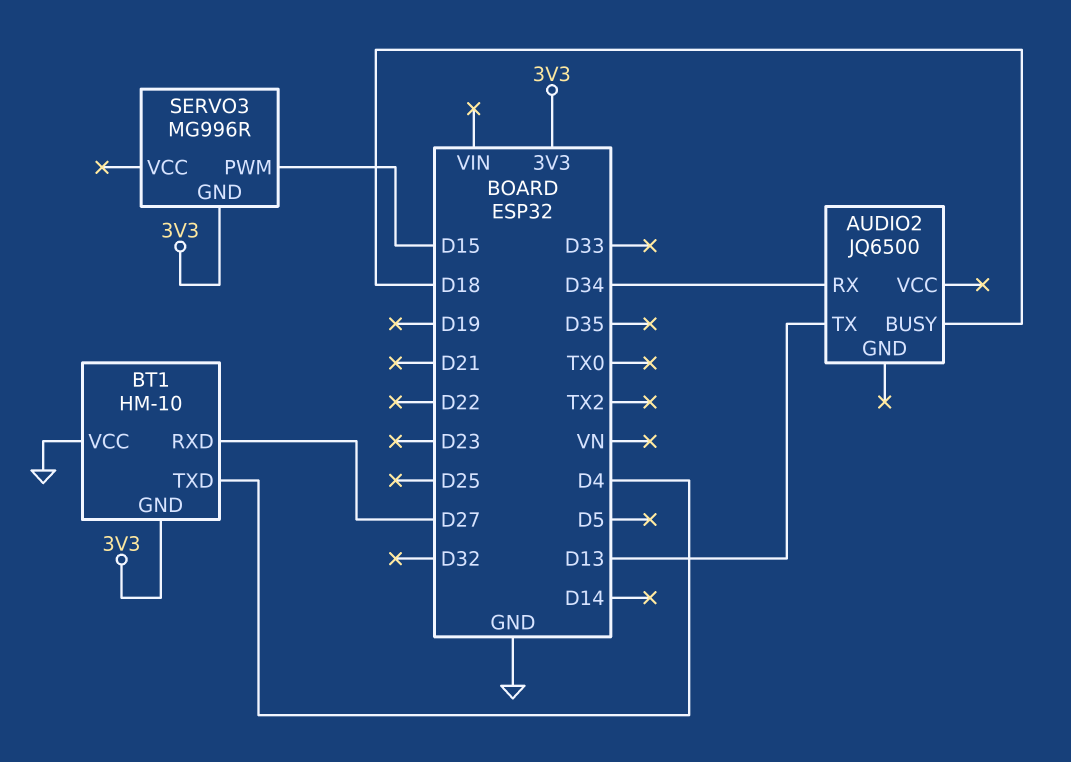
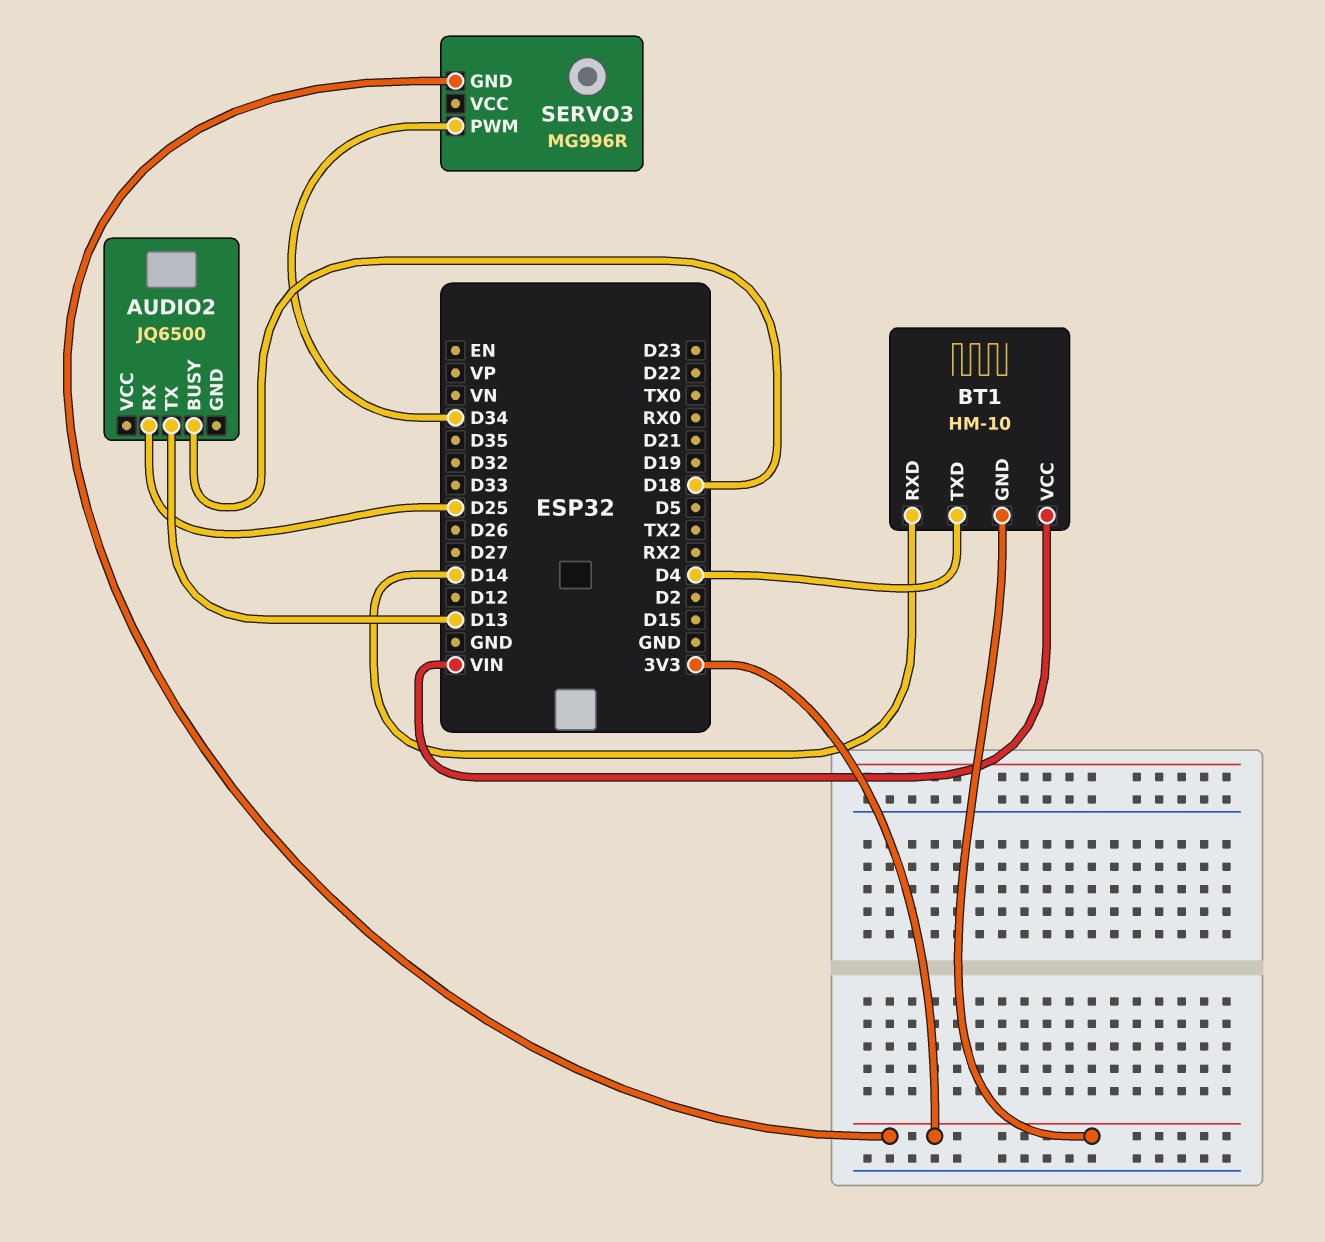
AUDIO2 pin RX: D34 -> D25
BT1 pin RXD: D27 -> D14
BT1 pin VCC: GND -> VIN
SERVO3 pin PWM: D15 -> D34

